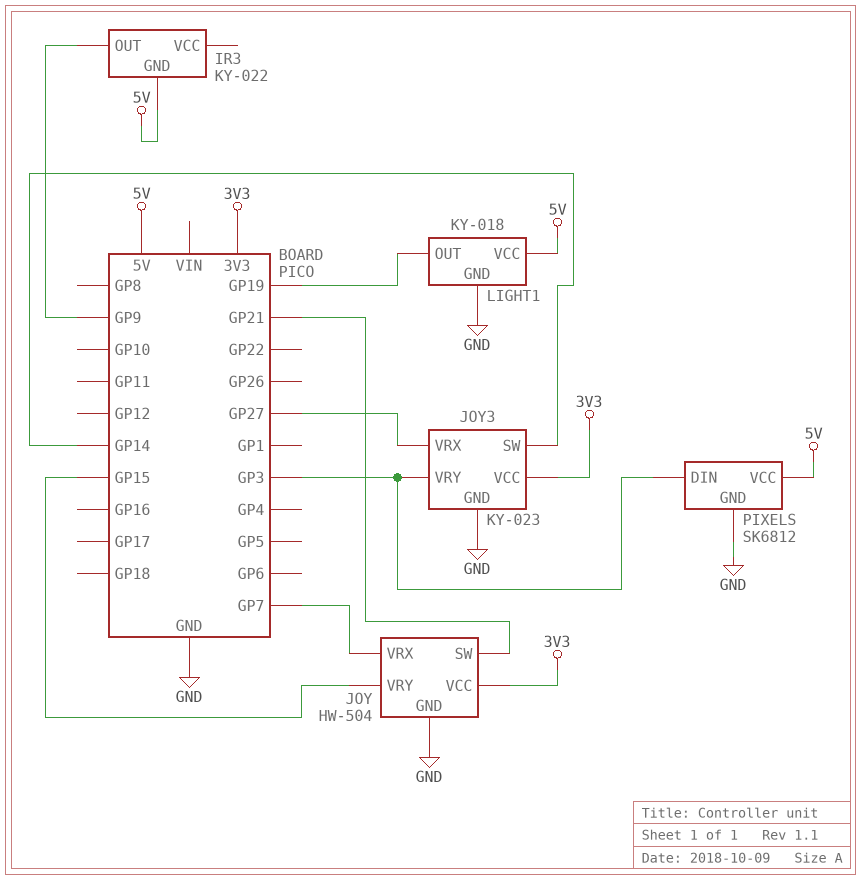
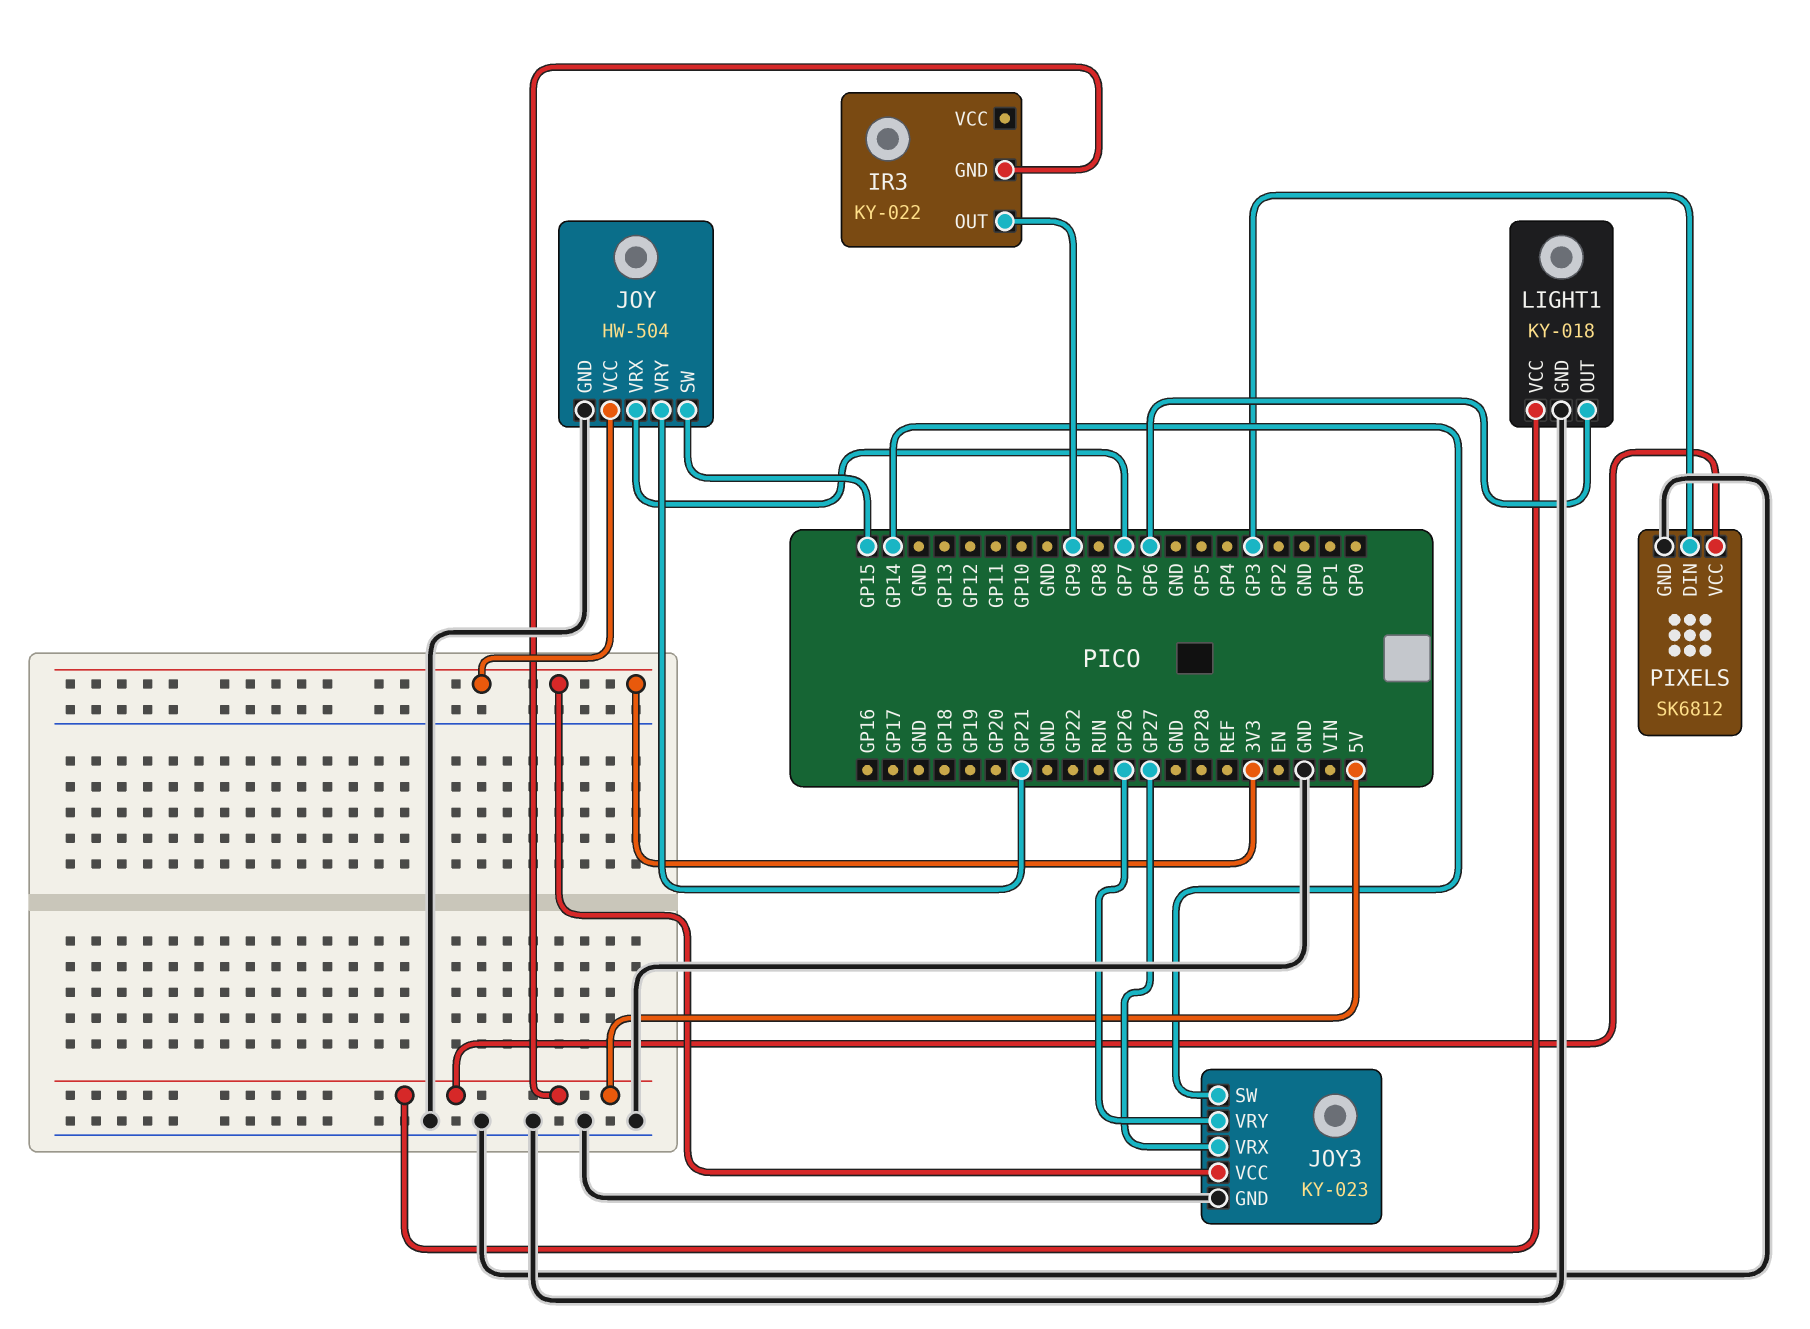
JOY pin SW: GP21 -> GP15
JOY pin VRY: GP15 -> GP21
JOY3 pin VRY: GP3 -> GP26
LIGHT1 pin OUT: GP19 -> GP6

